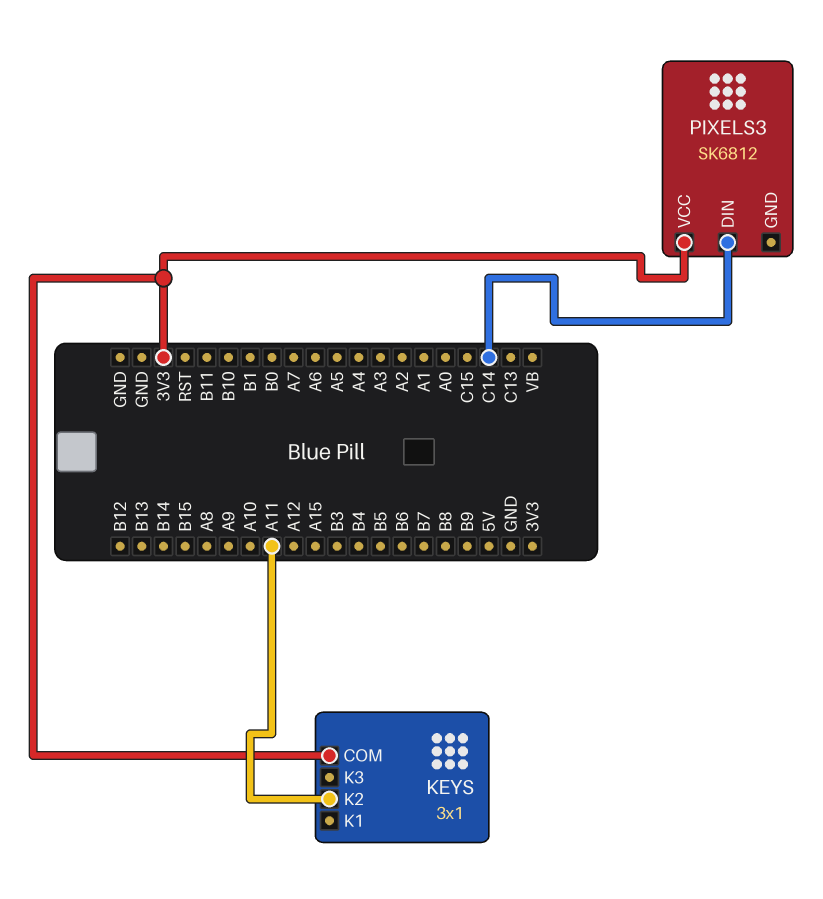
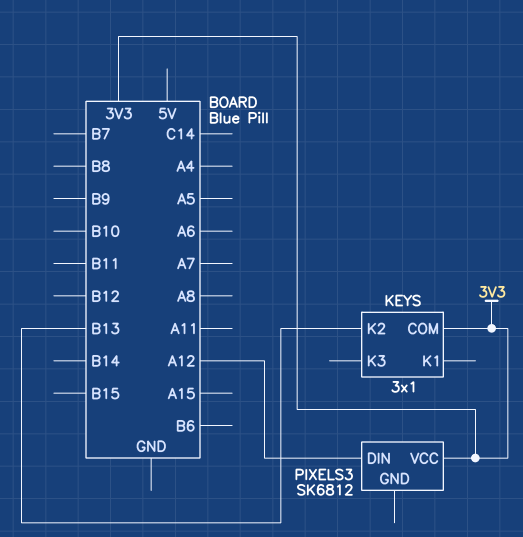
KEYS pin K2: A11 -> B13
PIXELS3 pin DIN: C14 -> A12

